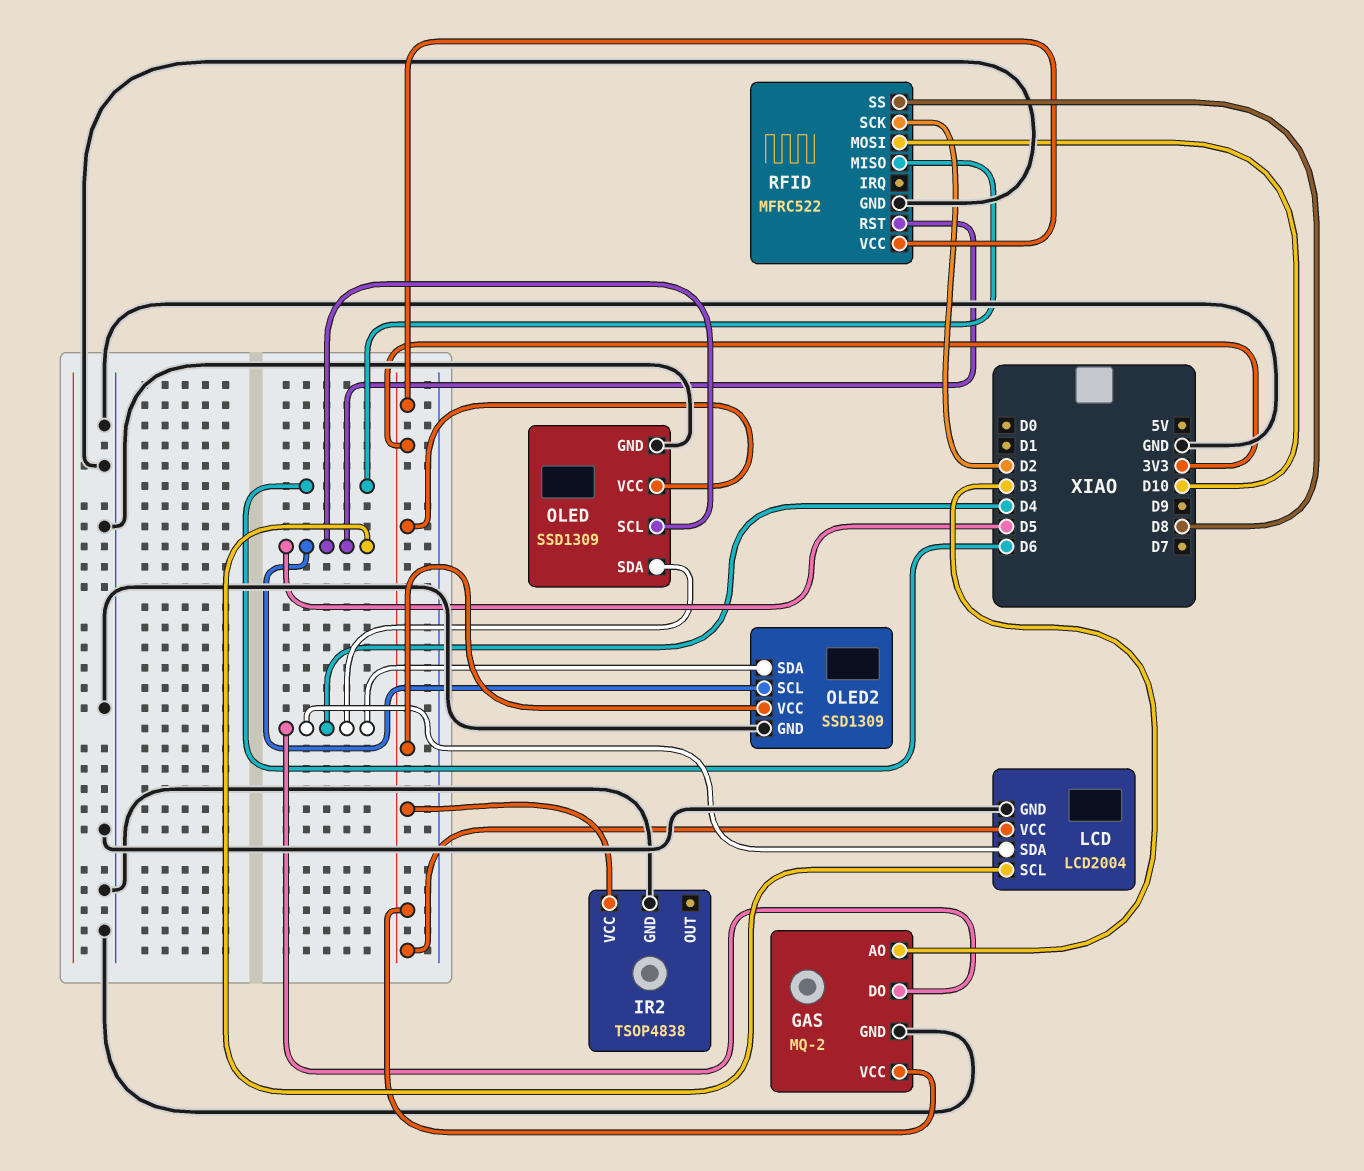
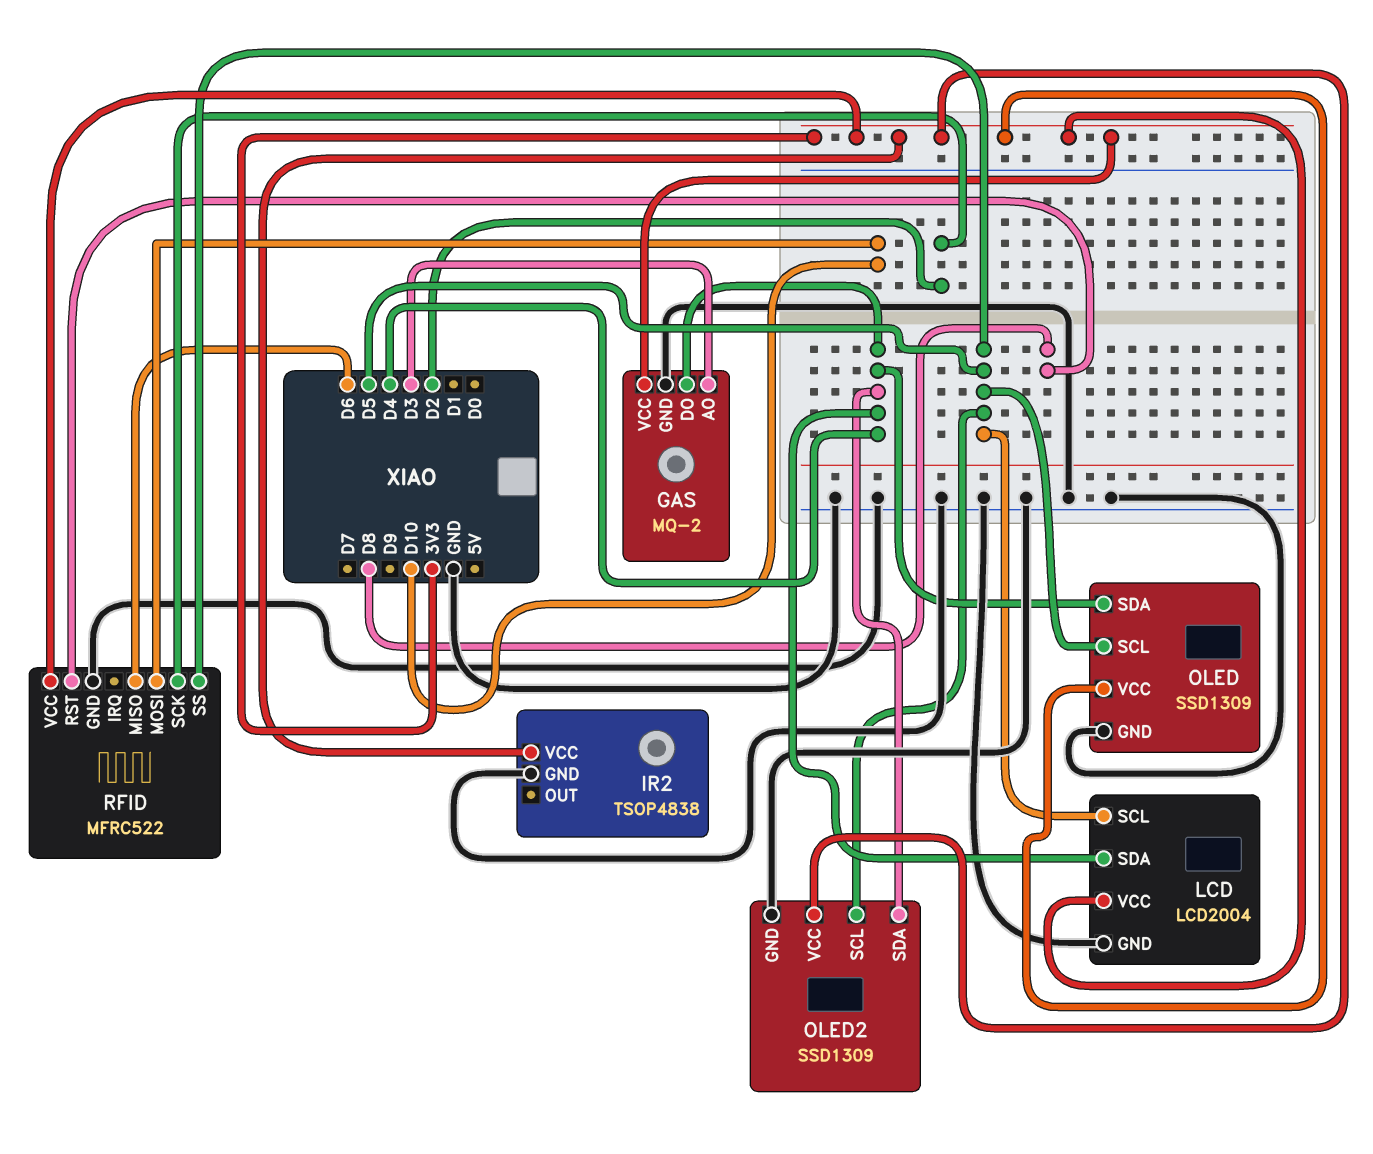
RFID pin RST: D5 -> D8
RFID pin SS: D8 -> D5

